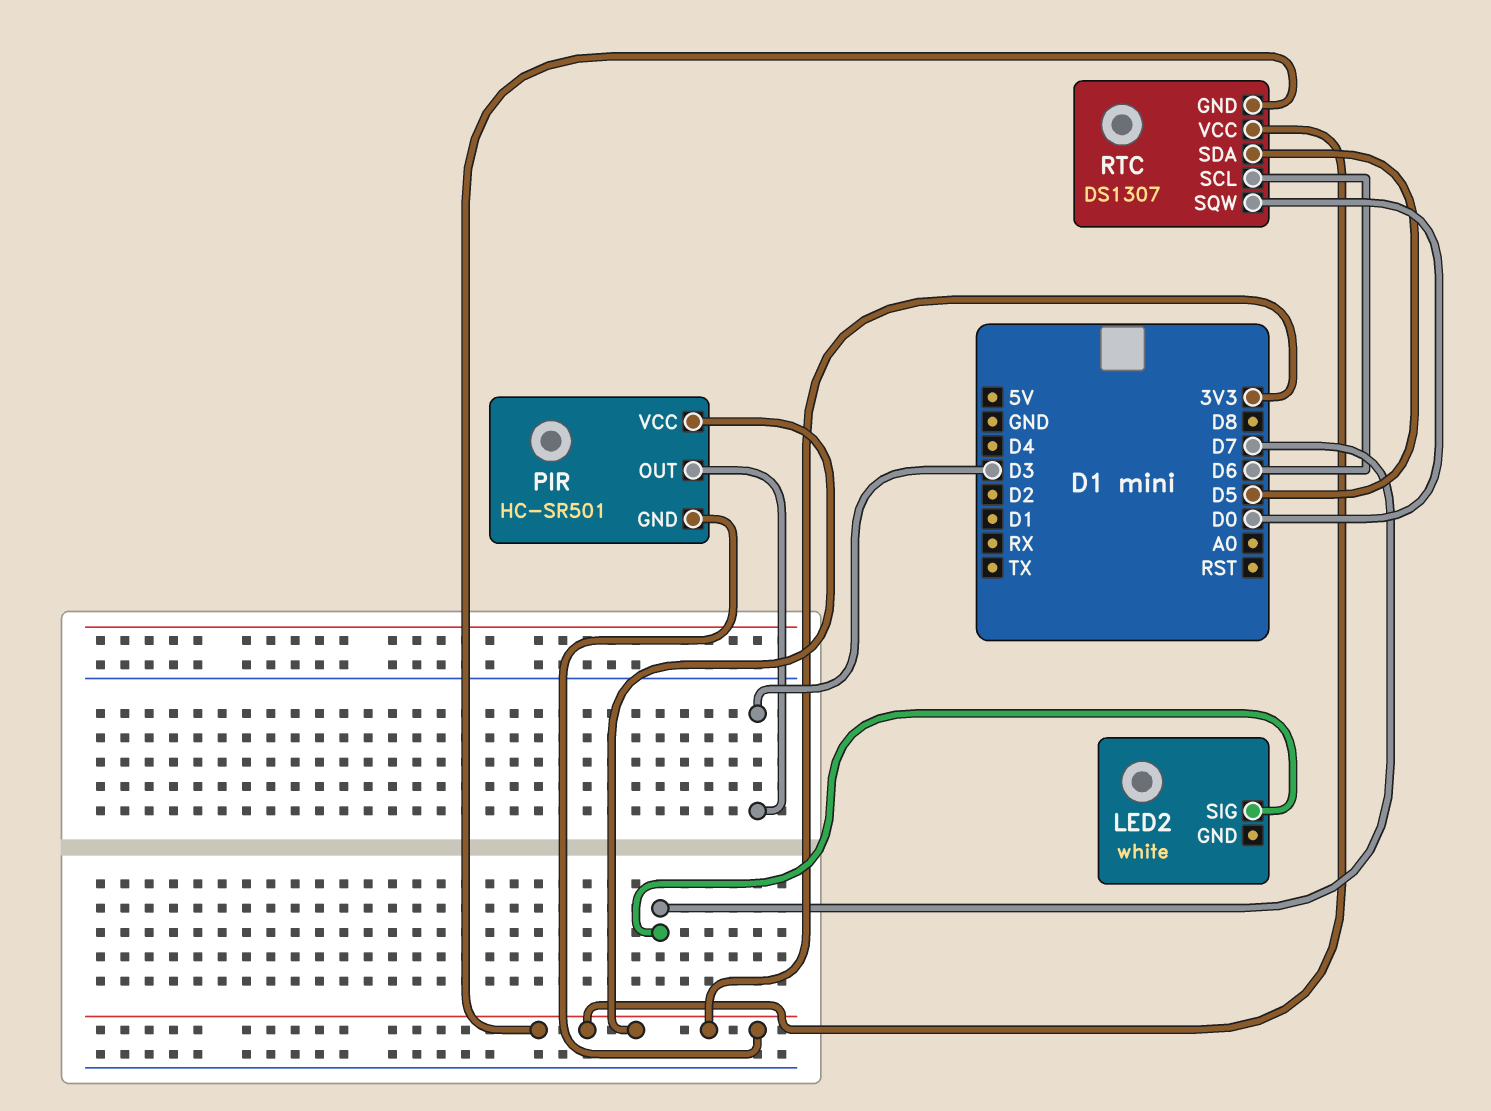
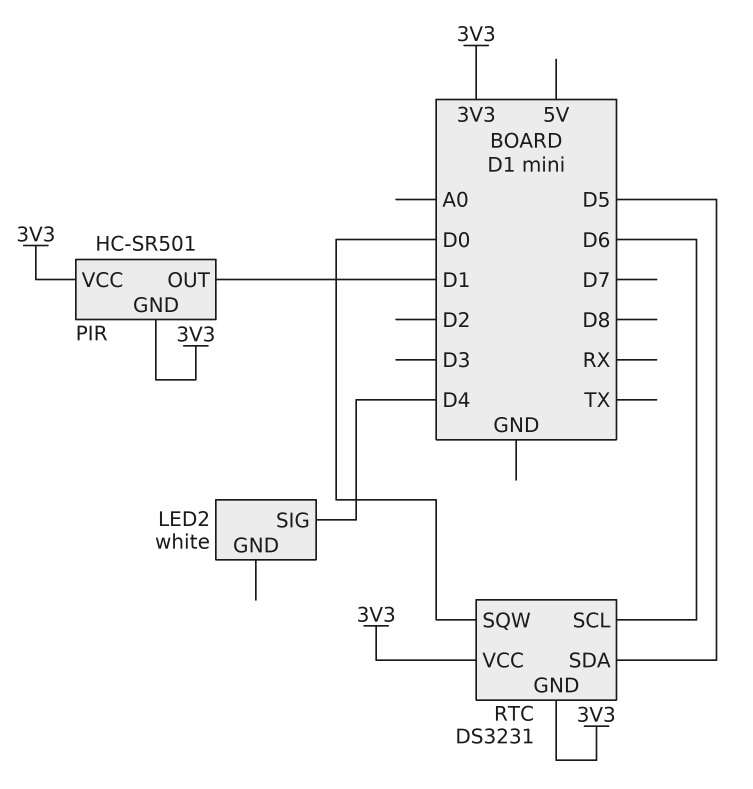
LED2 pin SIG: D7 -> D4
PIR pin OUT: D3 -> D1
RTC: DS1307 -> DS3231

